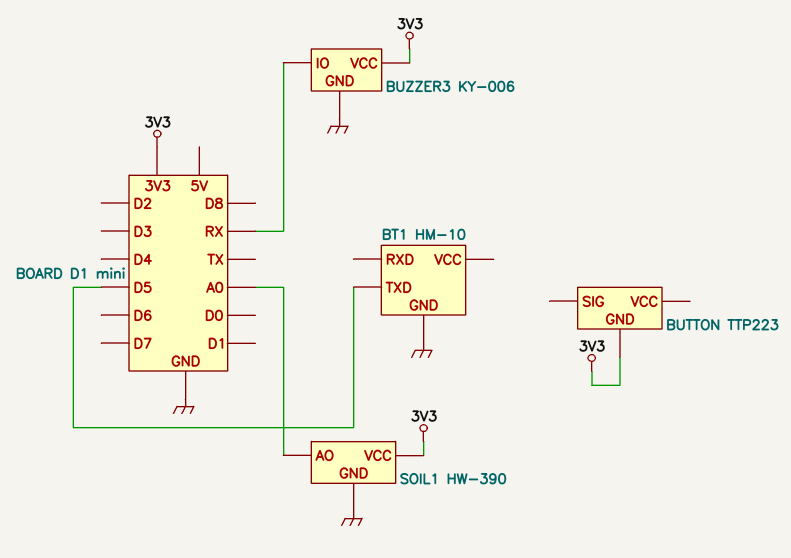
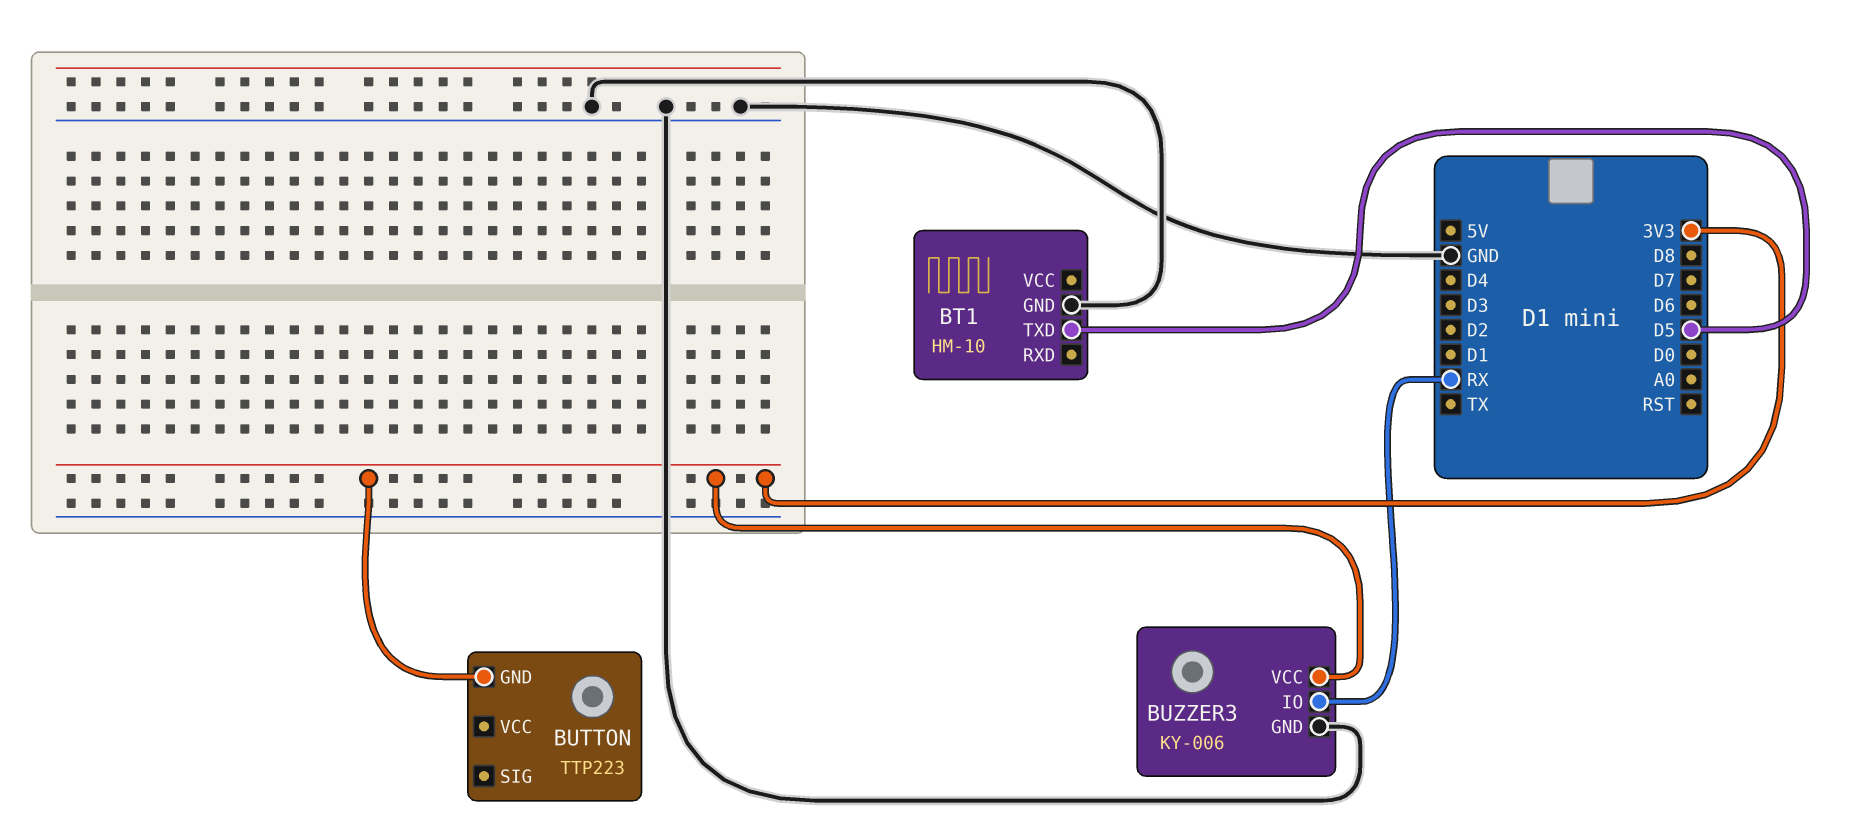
SOIL1: HW-390 -> none
SOIL1 pin AO: A0 -> none
SOIL1 pin GND: GND -> none
SOIL1 pin VCC: 3V3 -> none

